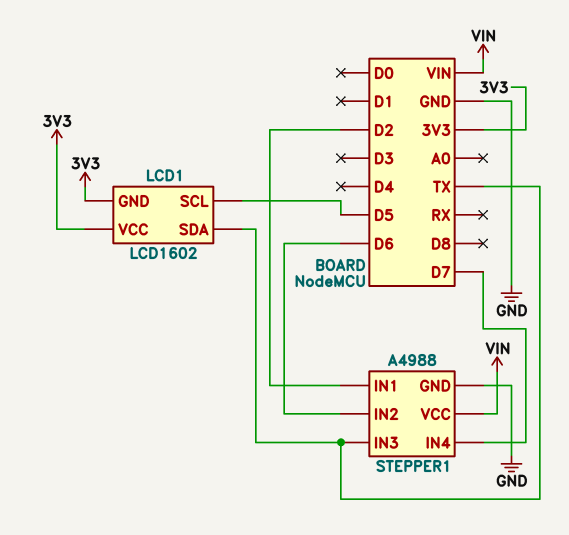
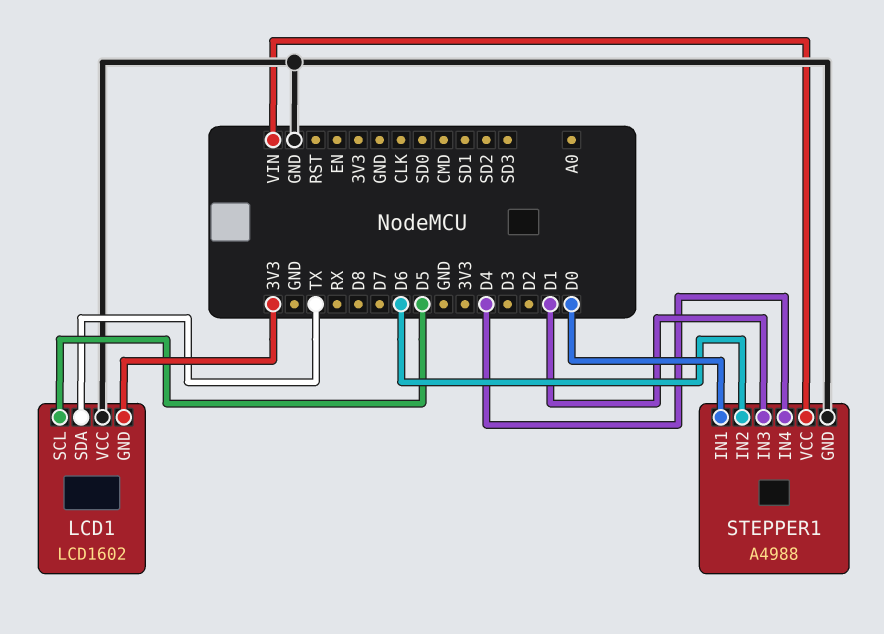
LCD1 pin VCC: 3V3 -> GND
STEPPER1 pin IN1: D2 -> D0
STEPPER1 pin IN3: TX -> D1
STEPPER1 pin IN4: D7 -> D4

